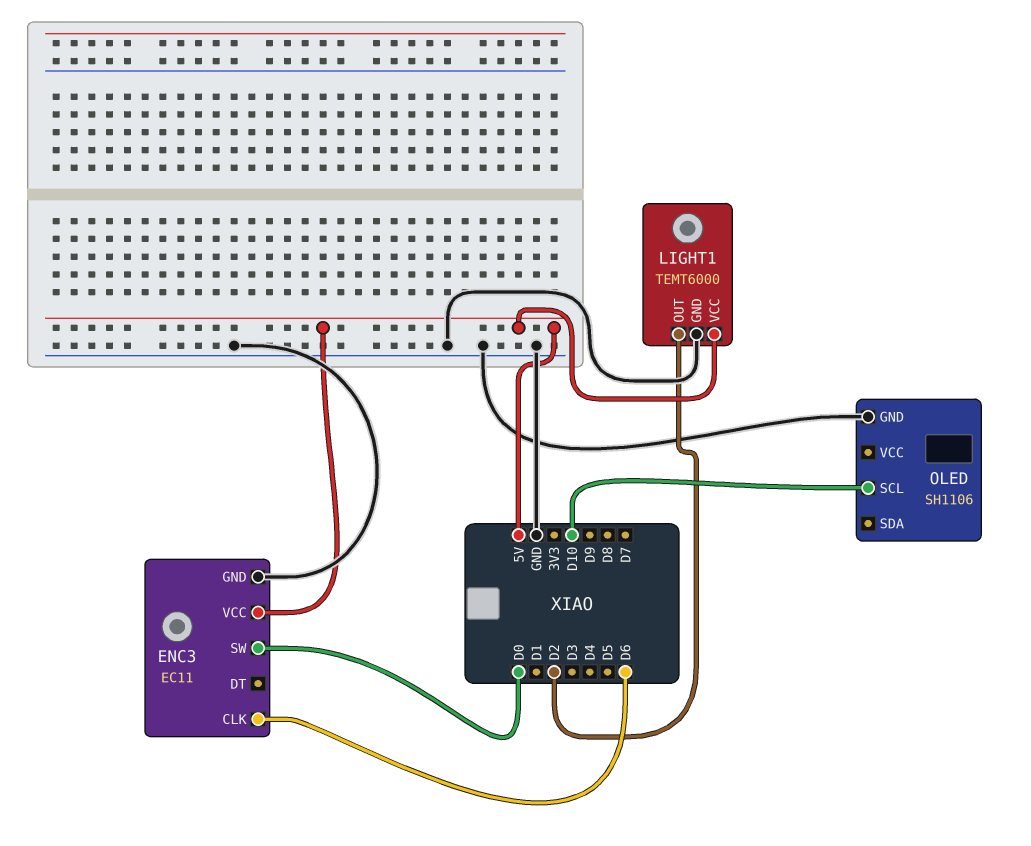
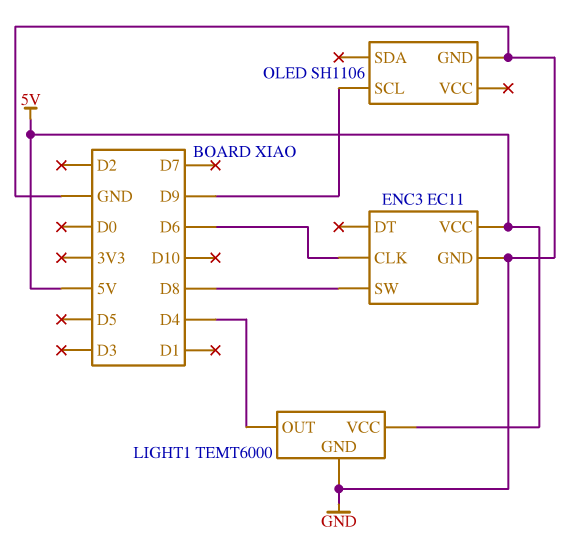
ENC3 pin SW: D0 -> D8
LIGHT1 pin OUT: D2 -> D4
OLED pin SCL: D10 -> D9

